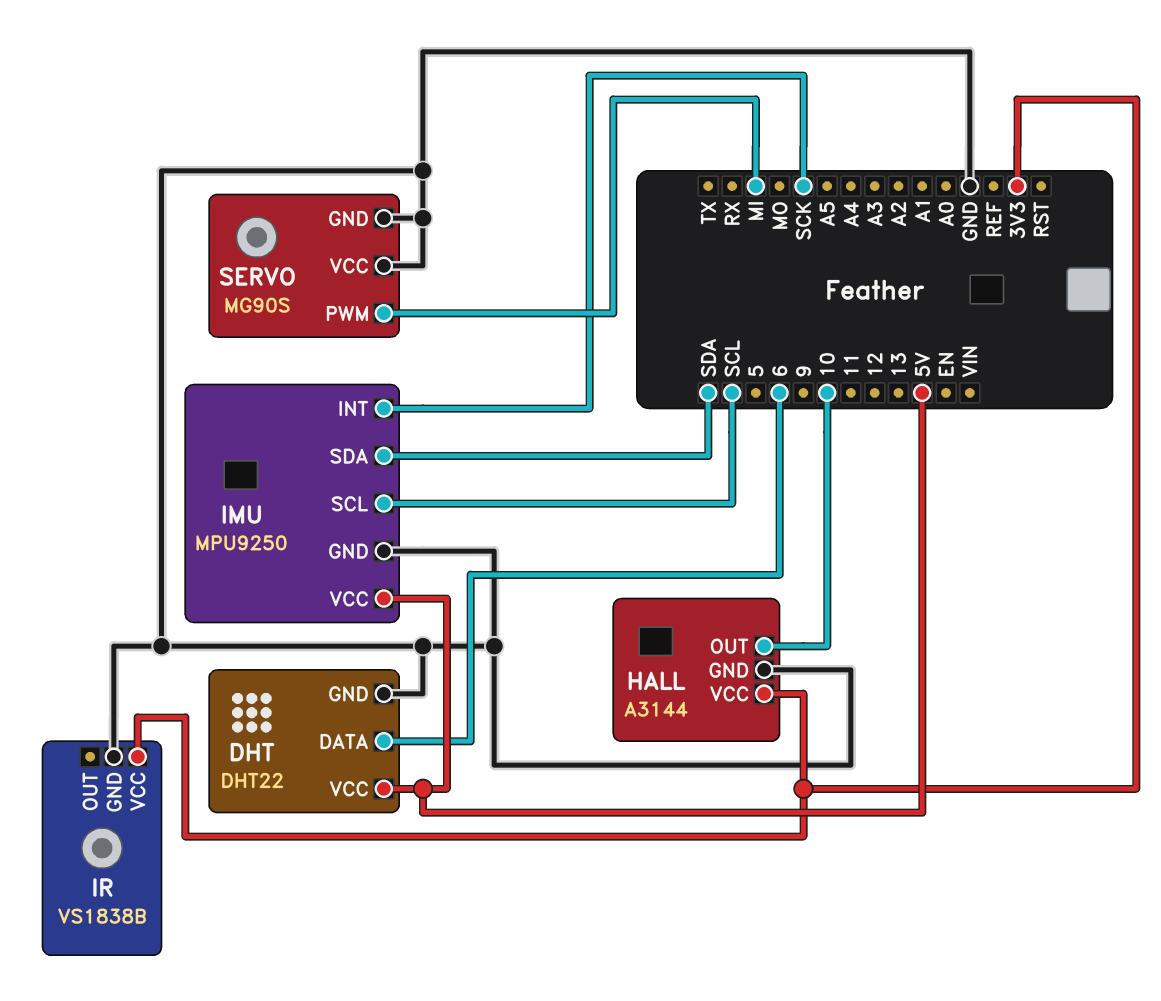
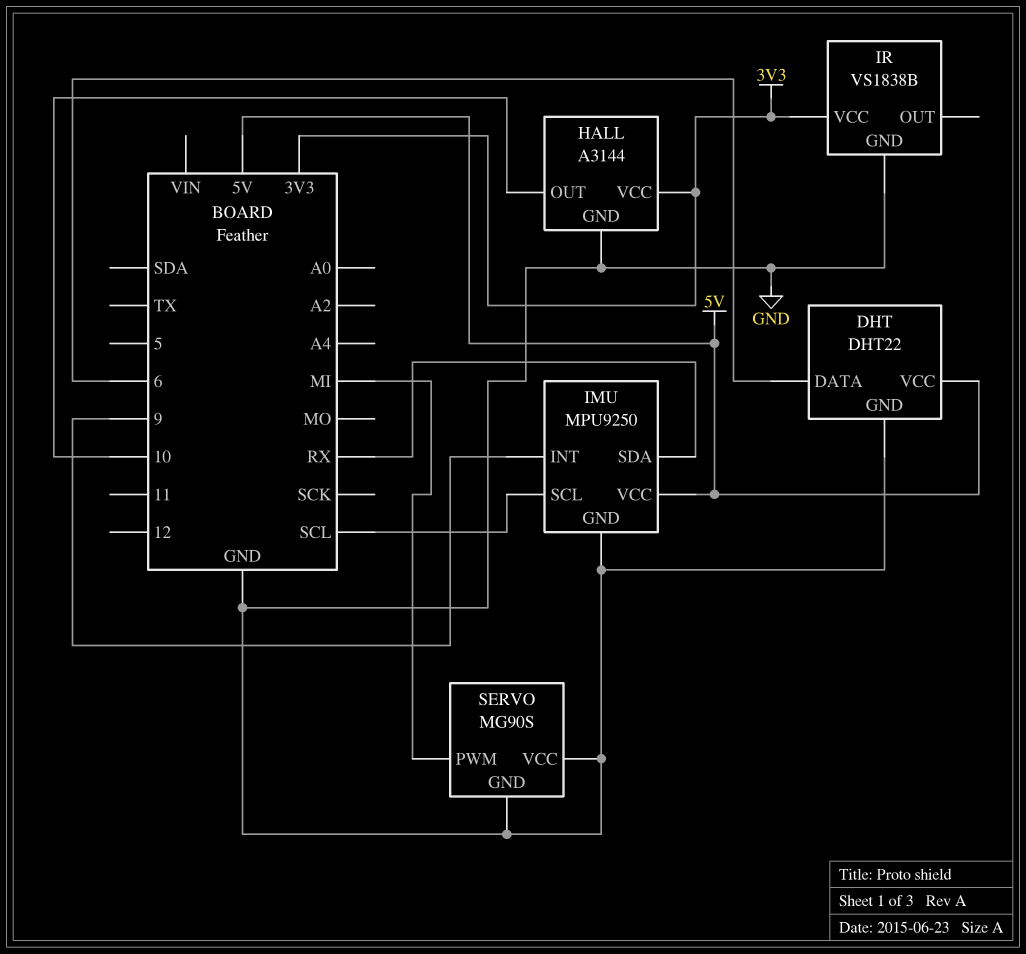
IMU pin INT: SCK -> 9
IMU pin SDA: SDA -> RX

